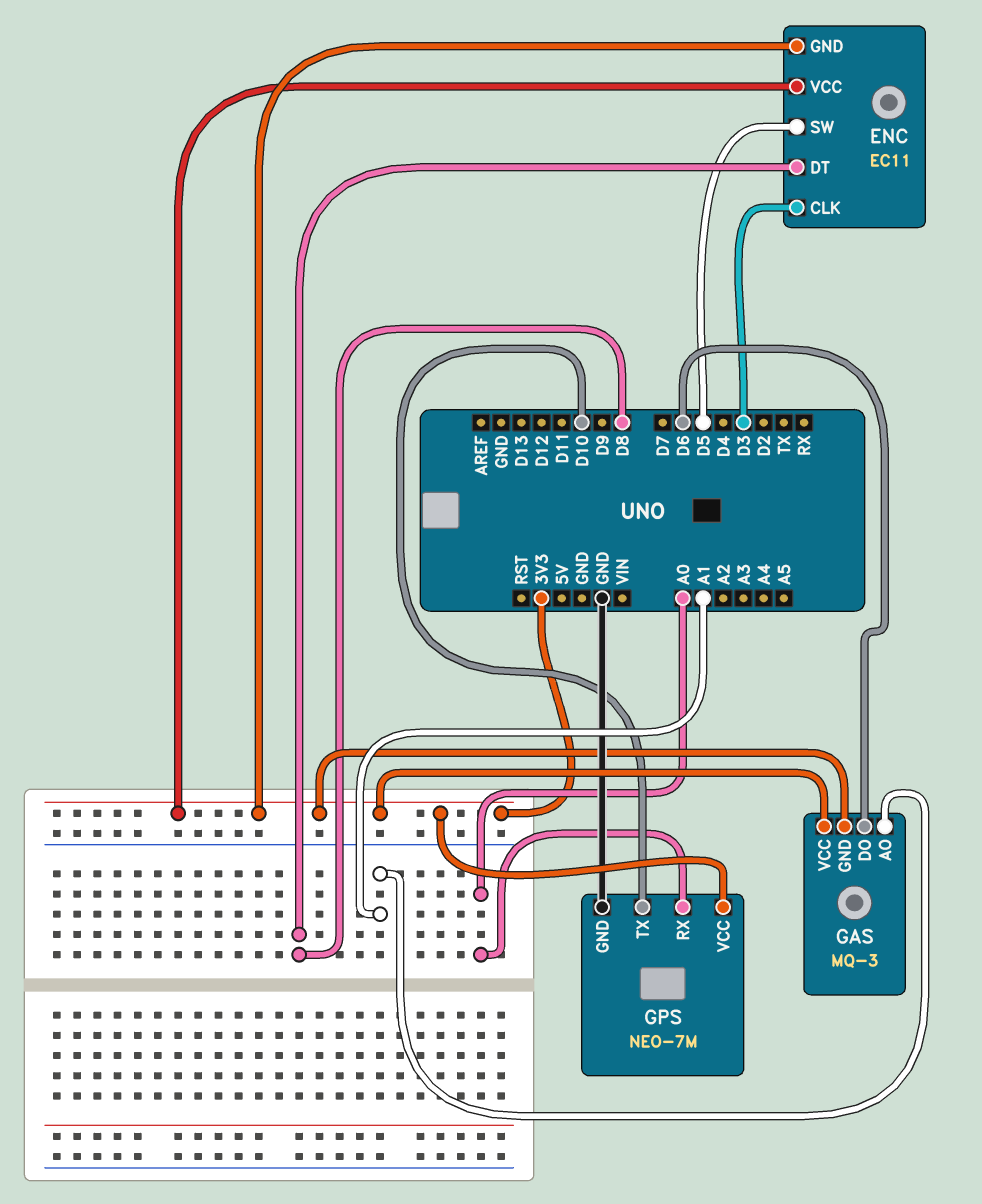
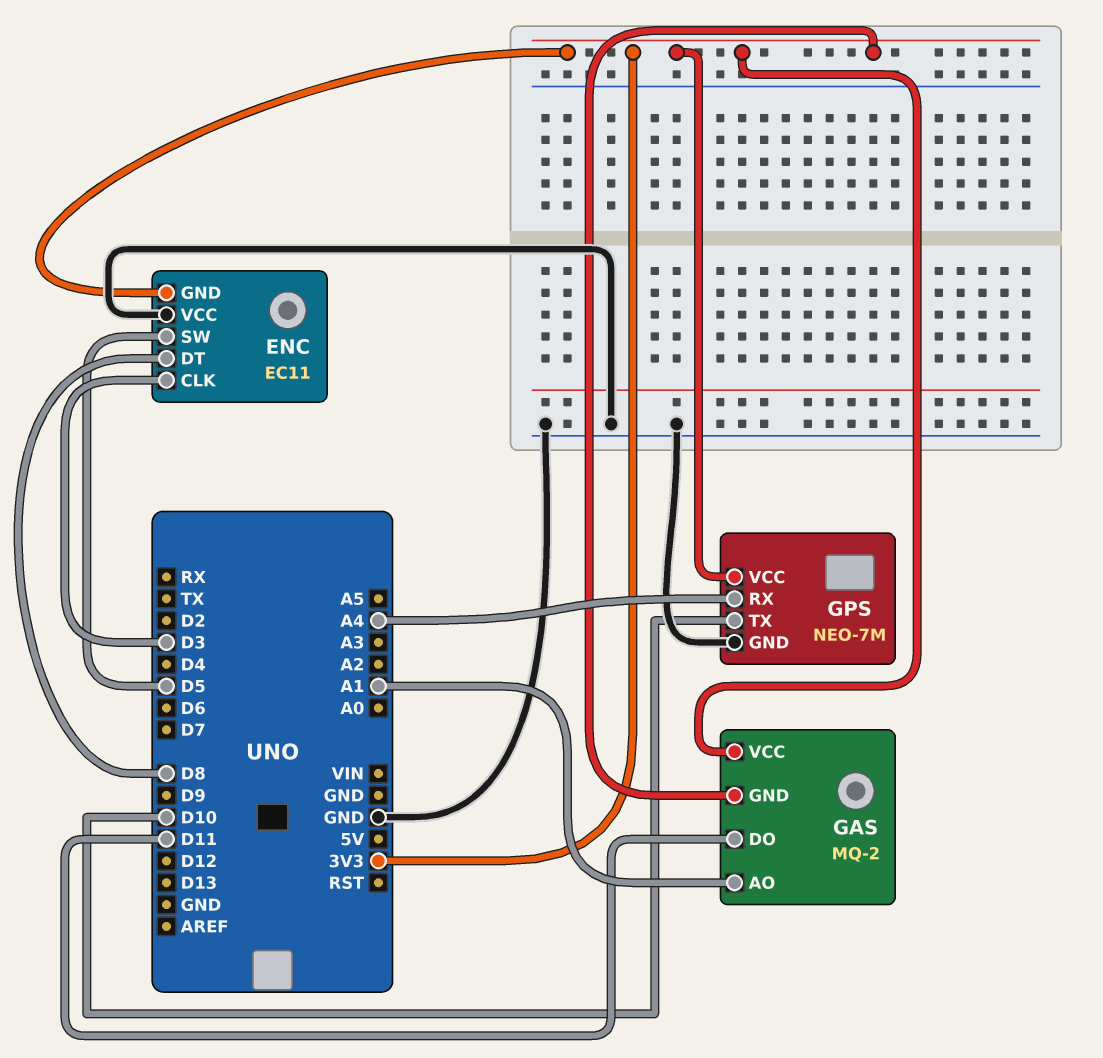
ENC pin VCC: 3V3 -> GND
GAS: MQ-3 -> MQ-2
GAS pin DO: D6 -> D11
GPS pin RX: A0 -> A4

